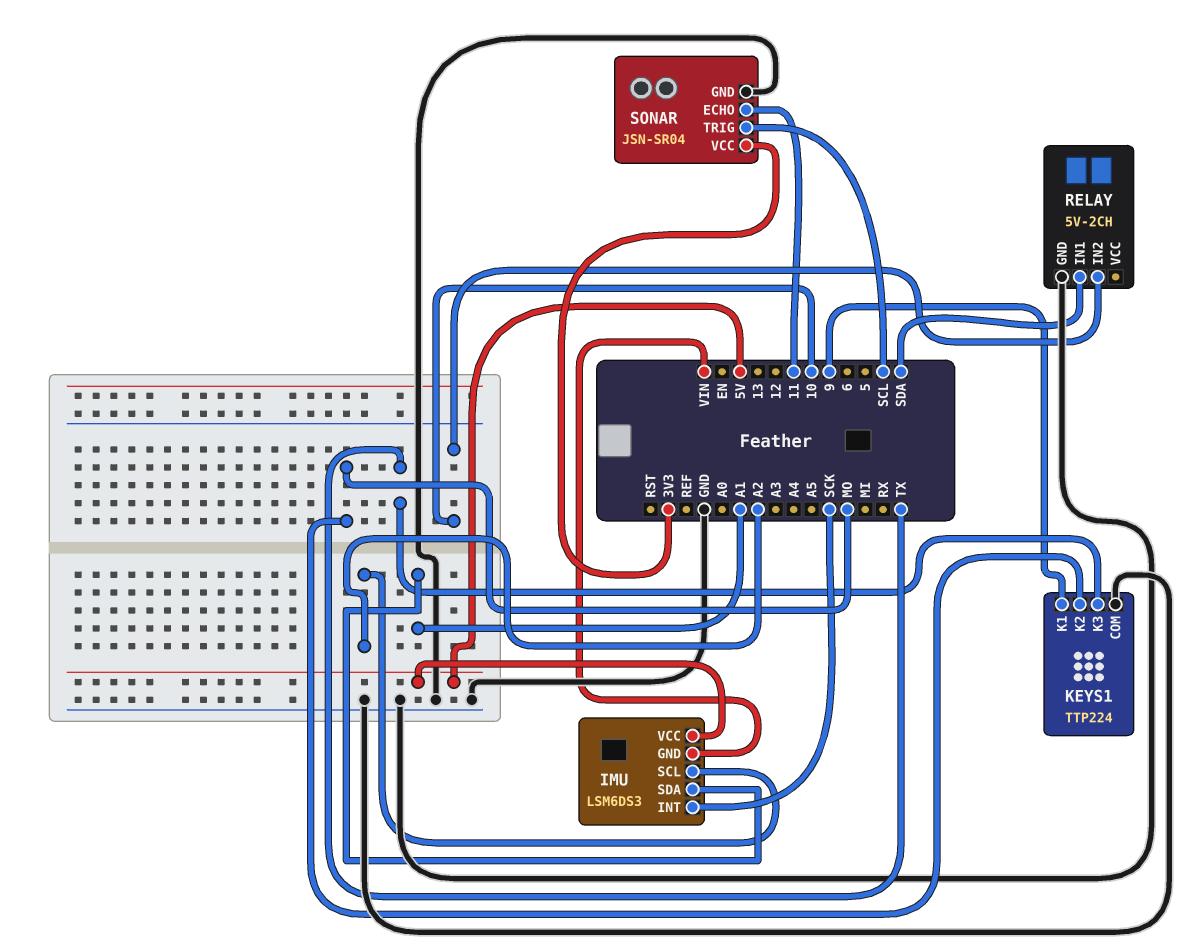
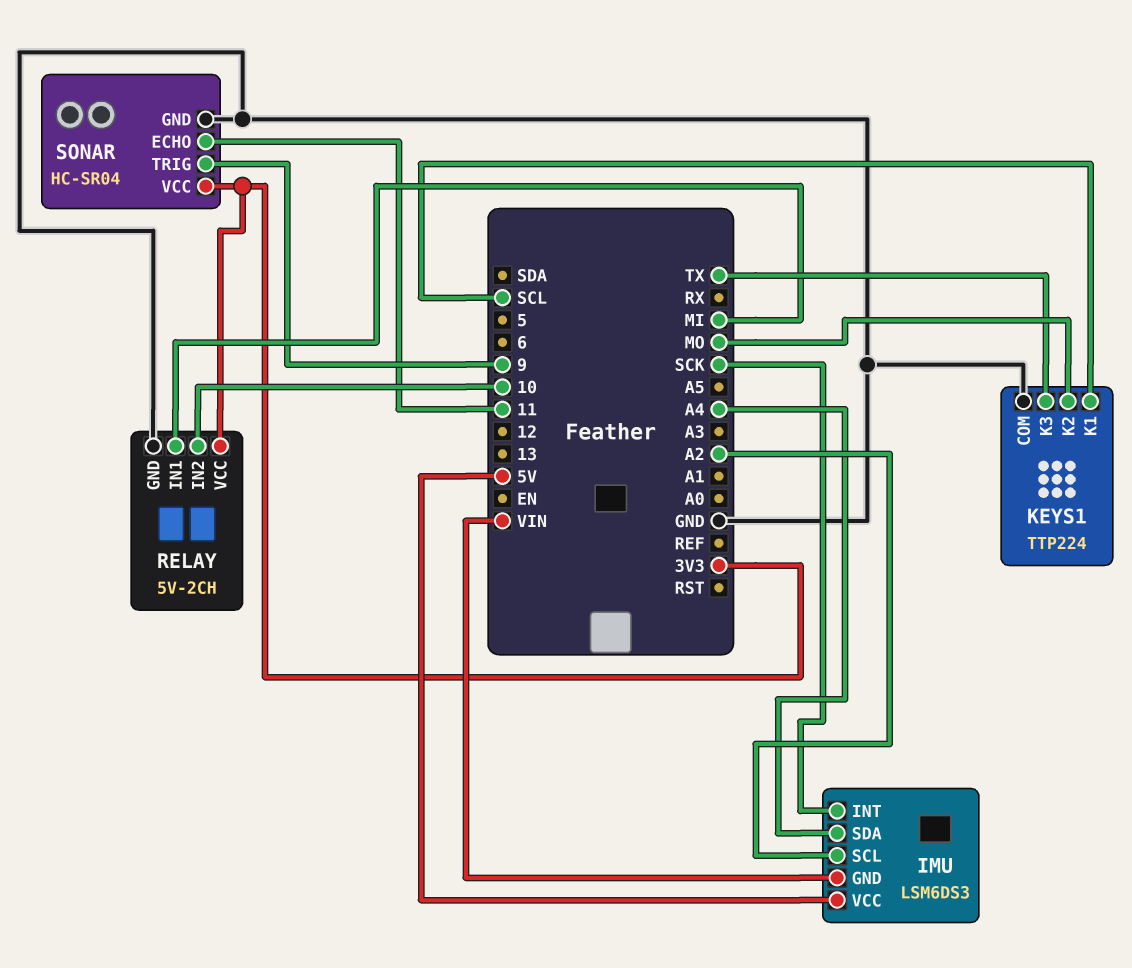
IMU pin SDA: A1 -> A4
KEYS1 pin K1: 9 -> SCL
RELAY pin IN1: SDA -> MI
RELAY pin VCC: none -> 3V3
SONAR: JSN-SR04 -> HC-SR04
SONAR pin TRIG: SCL -> 9

